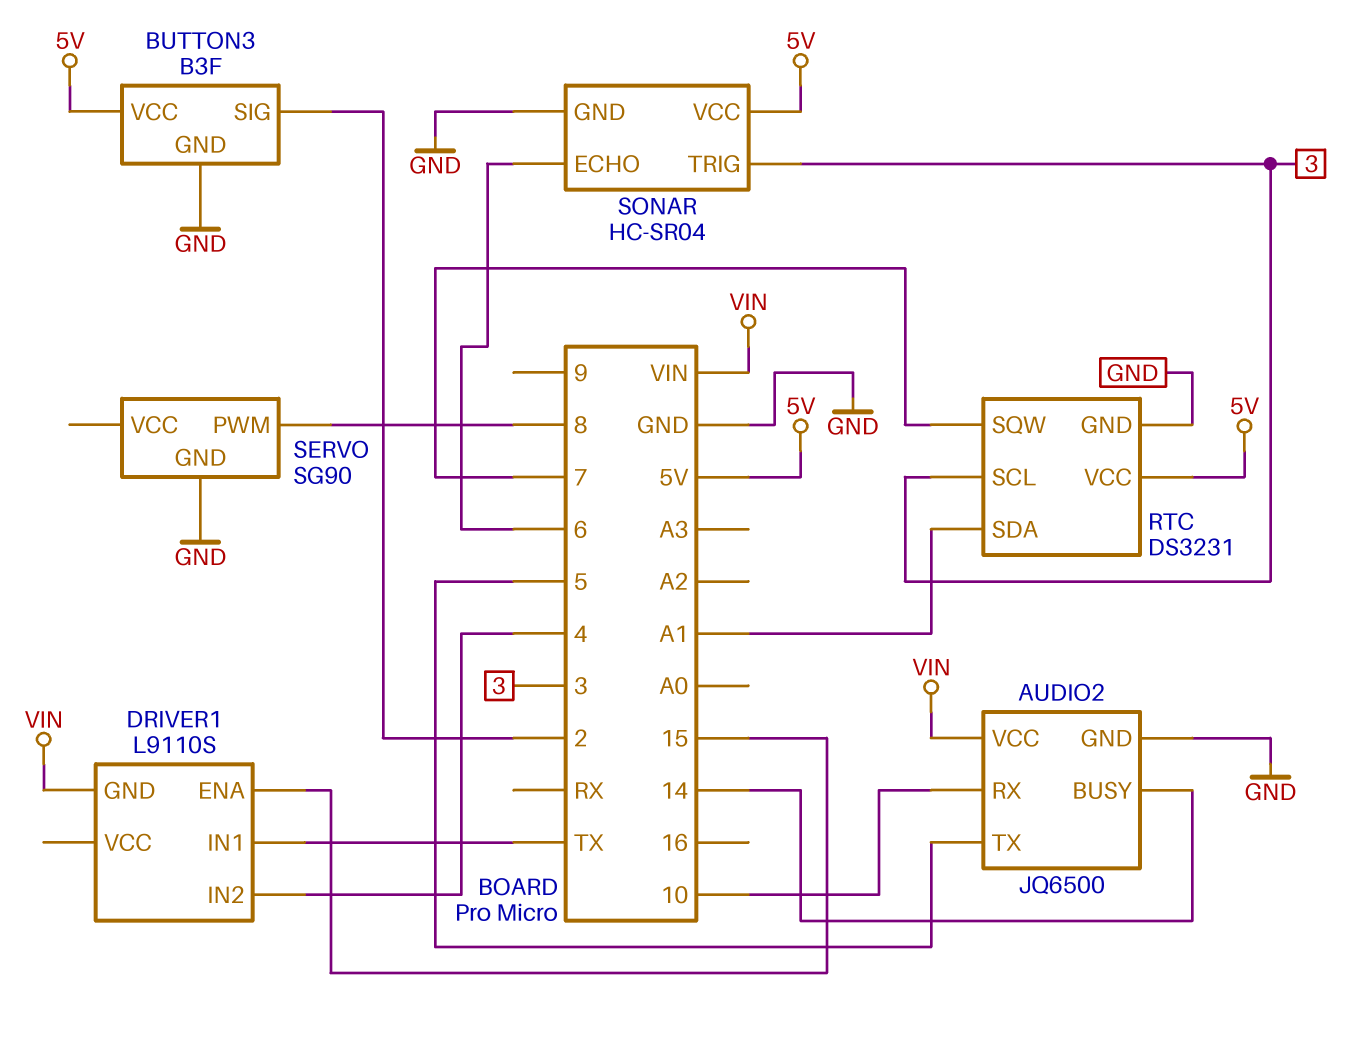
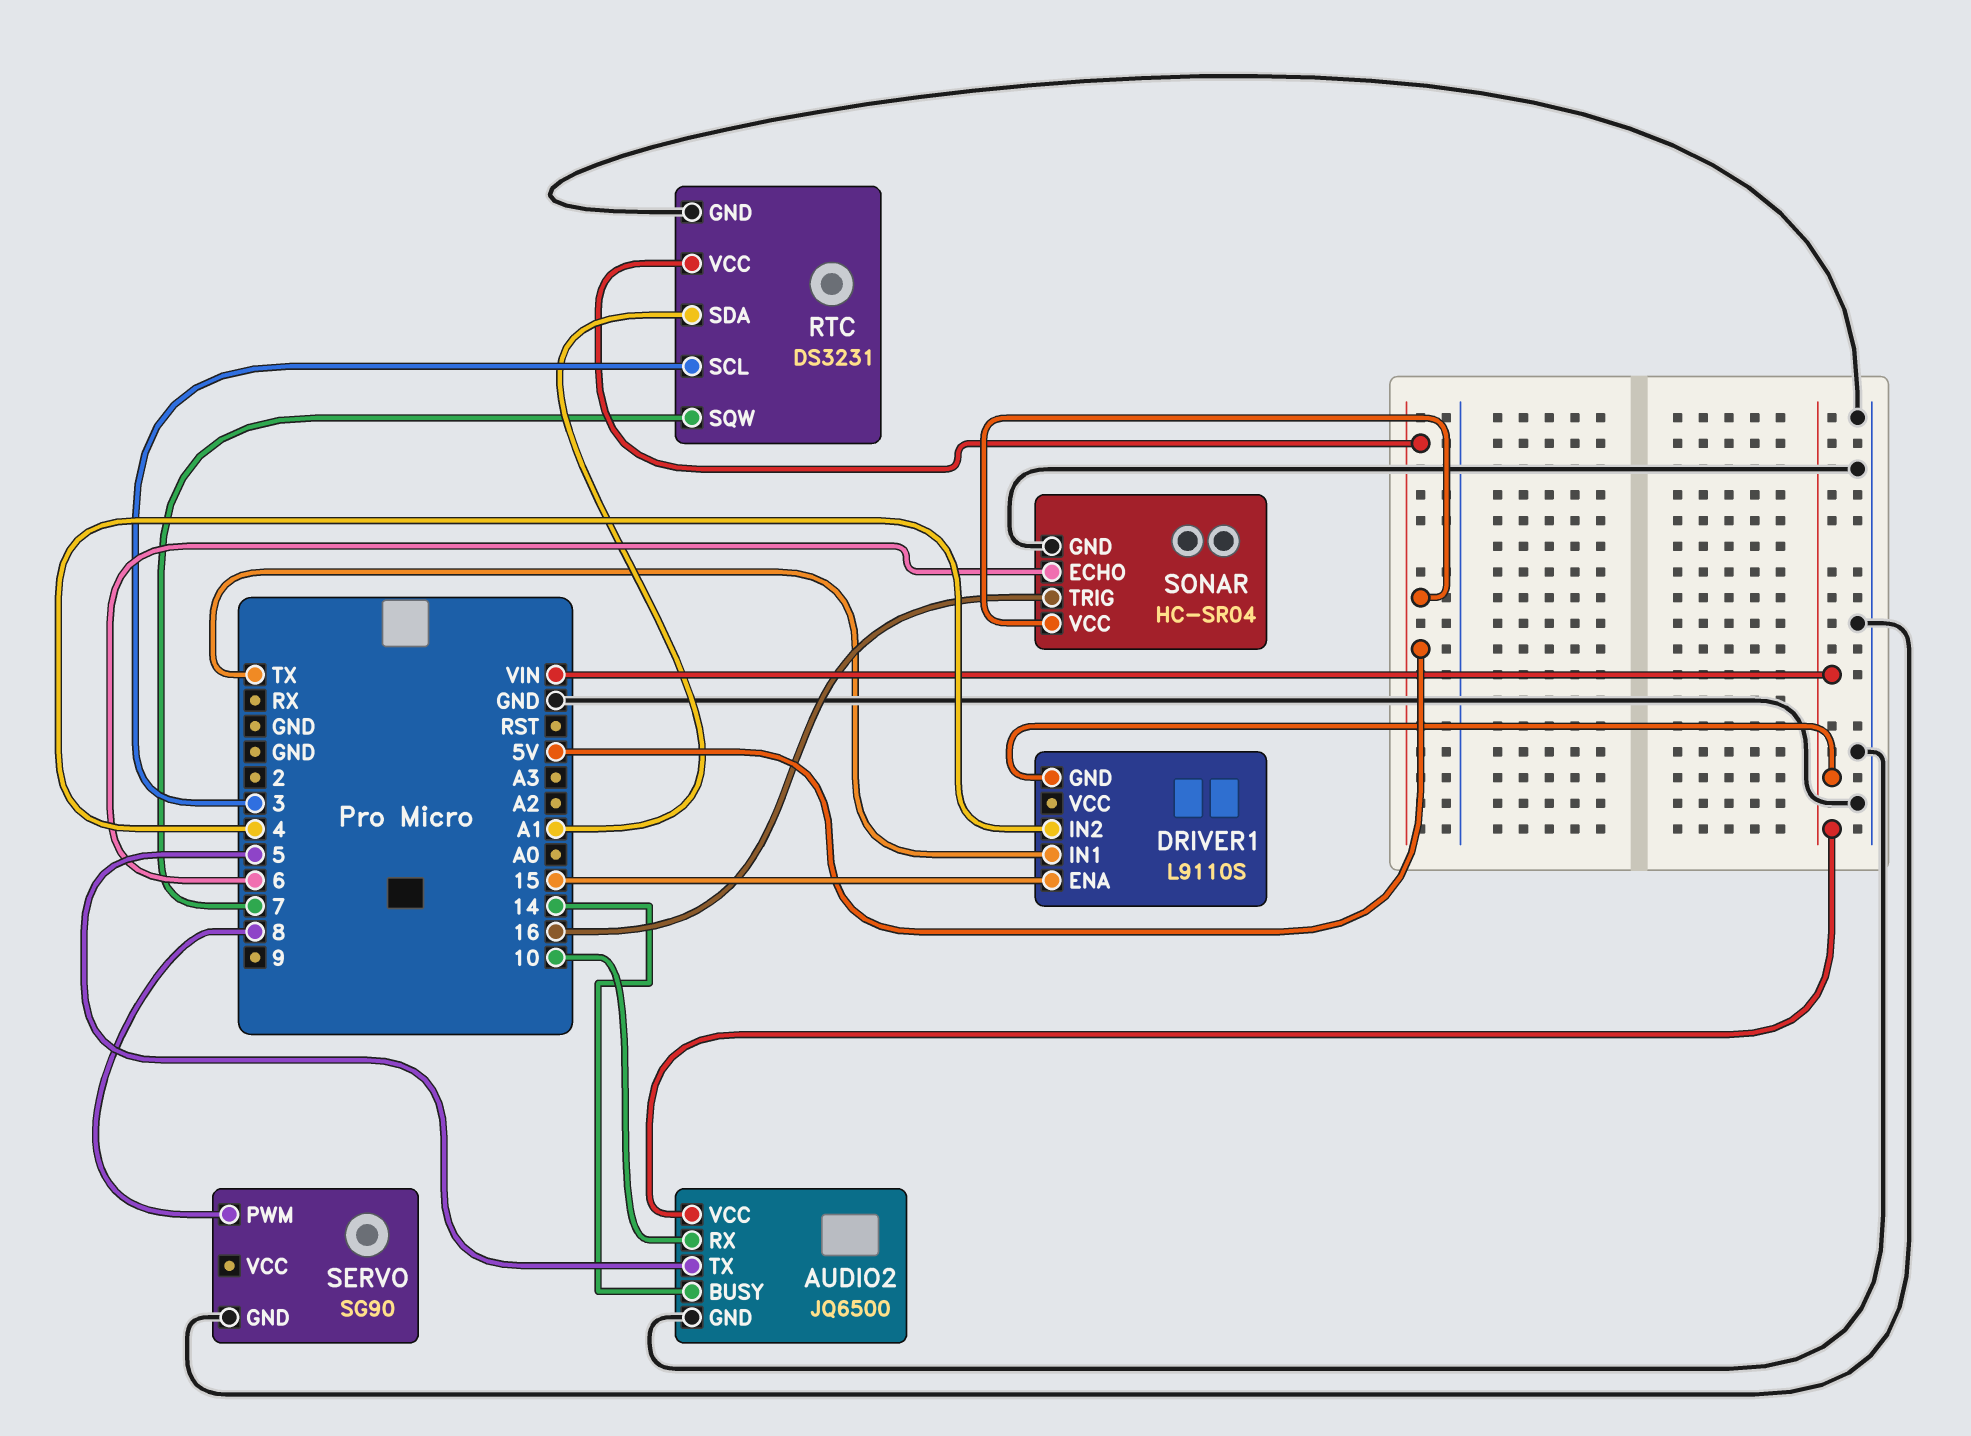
BUTTON3: B3F -> none
BUTTON3 pin GND: GND -> none
BUTTON3 pin SIG: 2 -> none
BUTTON3 pin VCC: 5V -> none
SONAR pin TRIG: 3 -> 16

